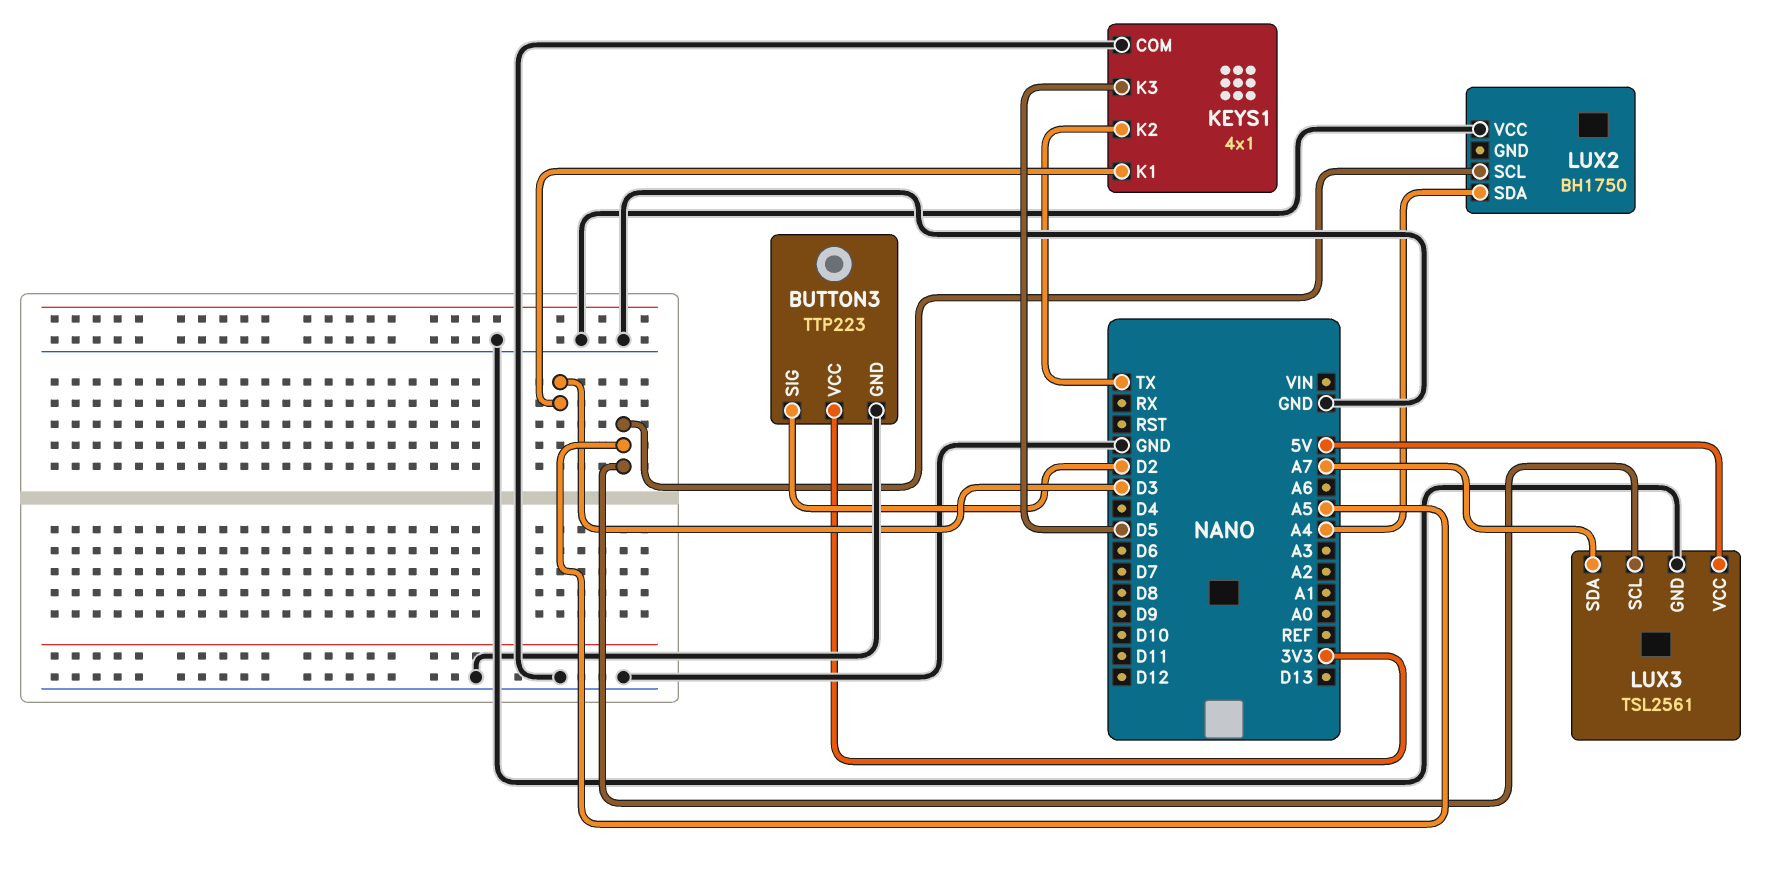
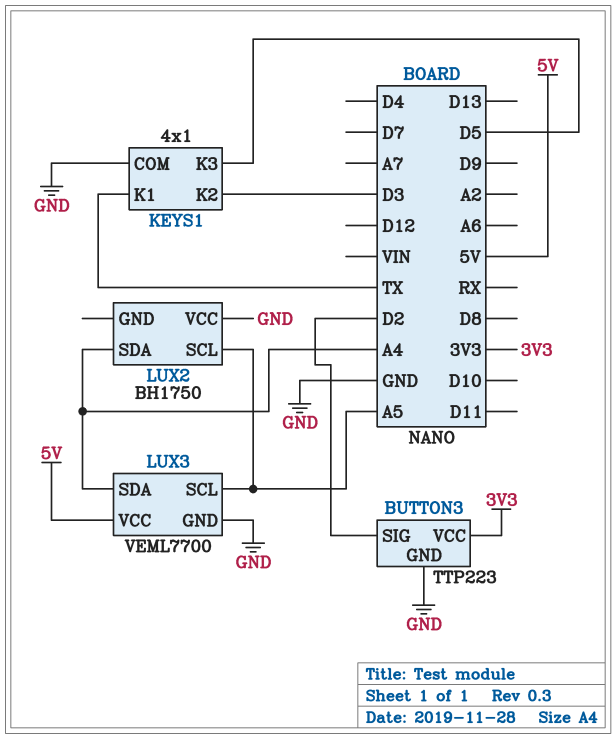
KEYS1 pin K1: D3 -> TX
KEYS1 pin K2: TX -> D3
LUX3: TSL2561 -> VEML7700
LUX3 pin SDA: A7 -> A4

